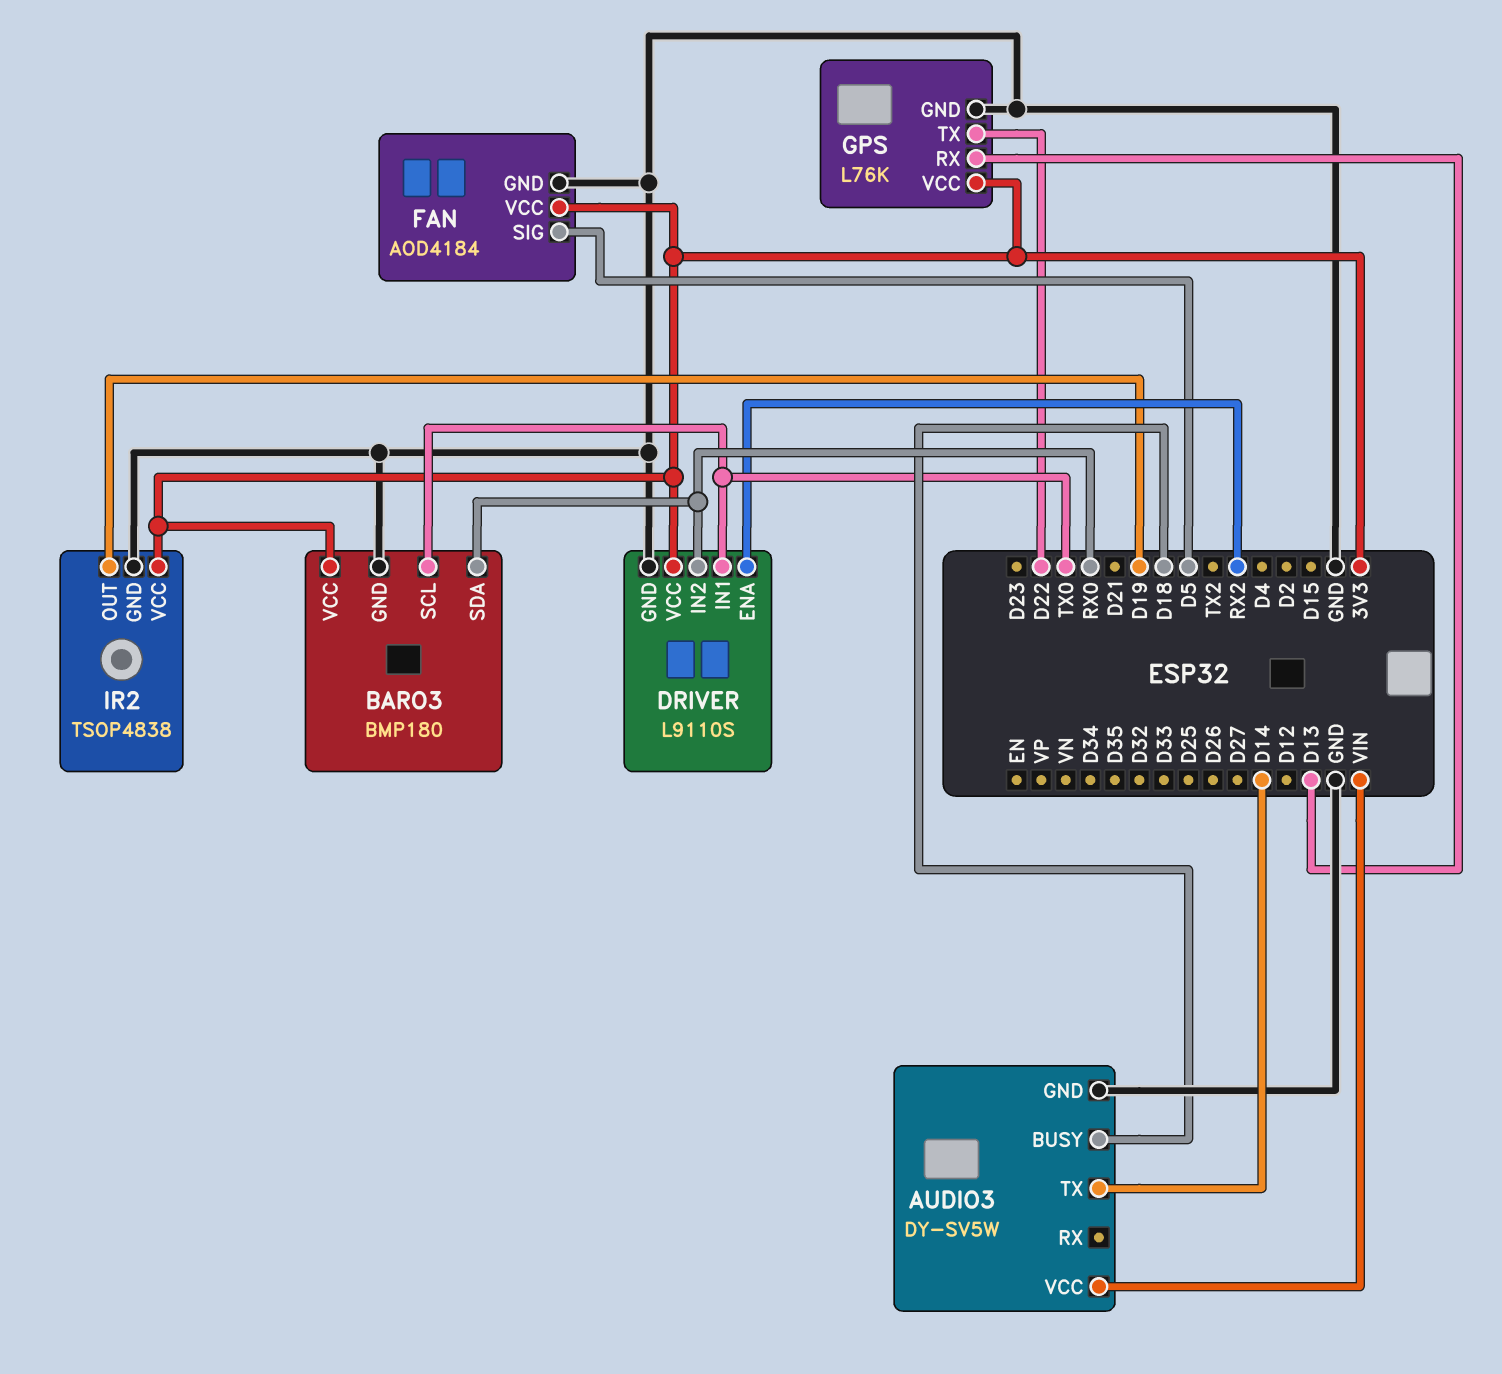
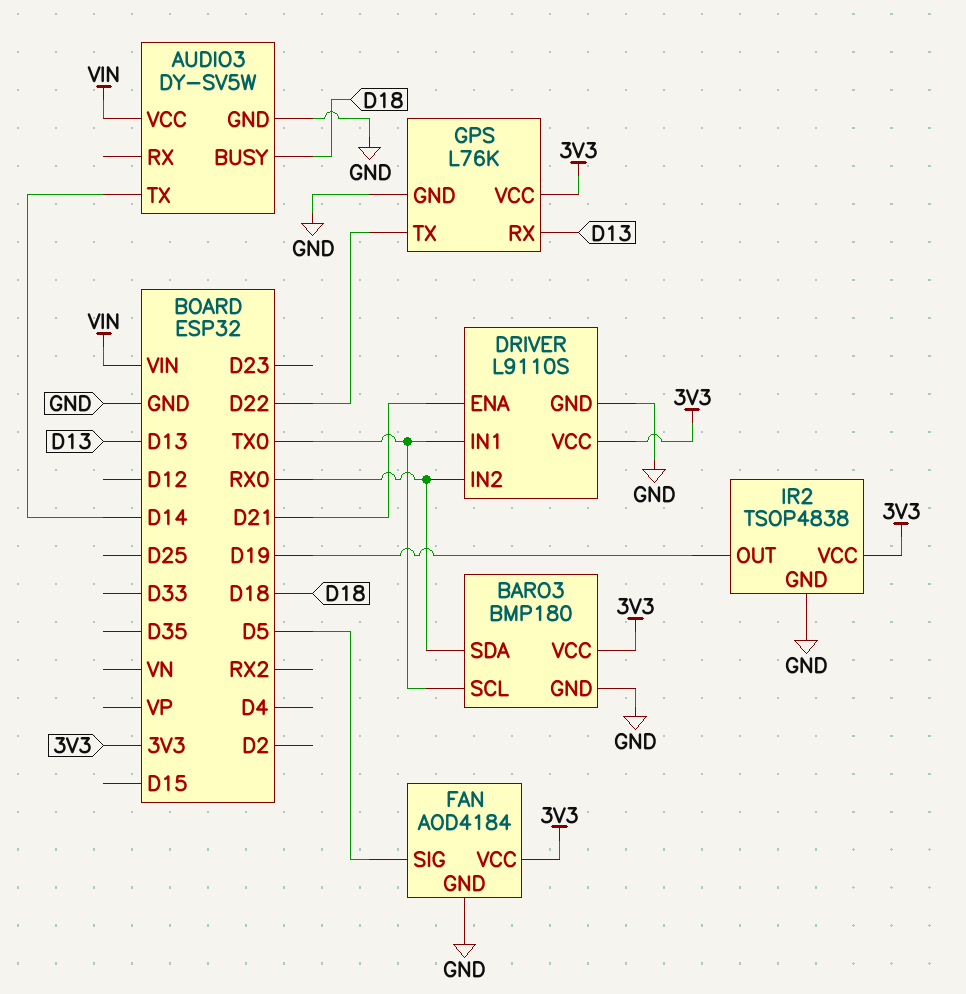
DRIVER pin ENA: RX2 -> D21

